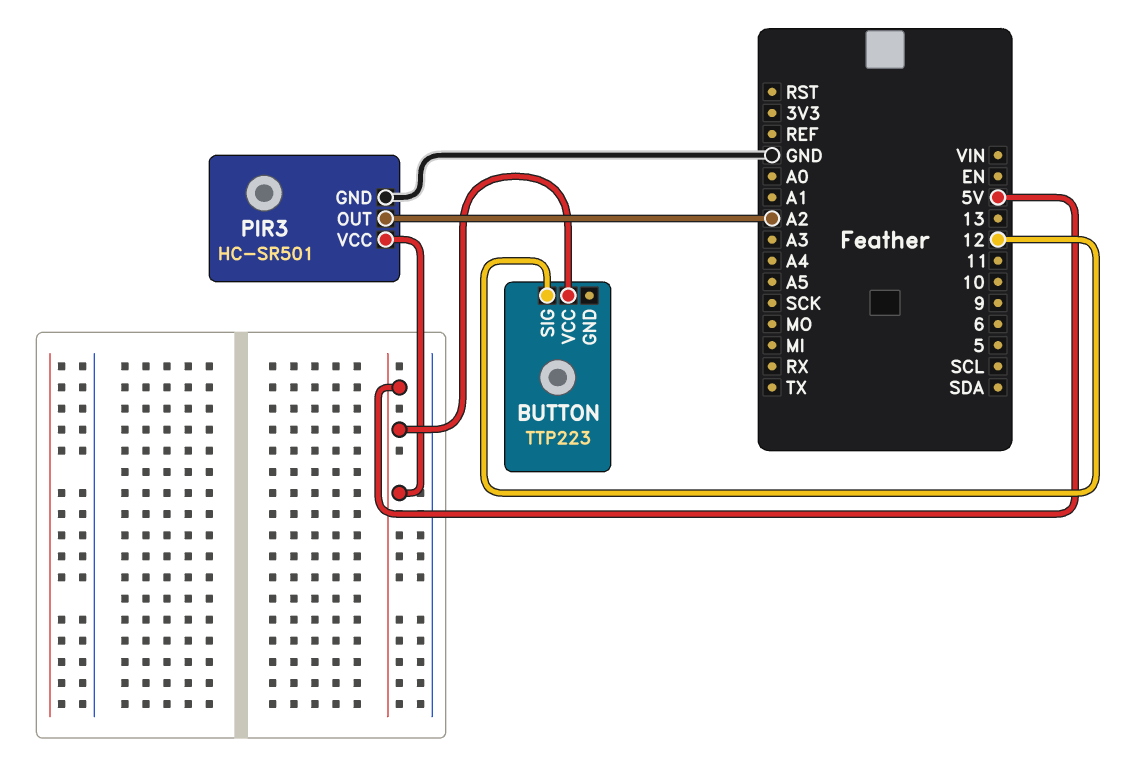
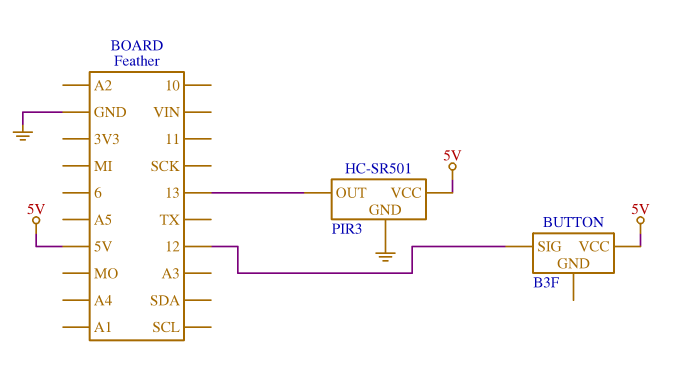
BUTTON: TTP223 -> B3F
PIR3 pin OUT: A2 -> 13

